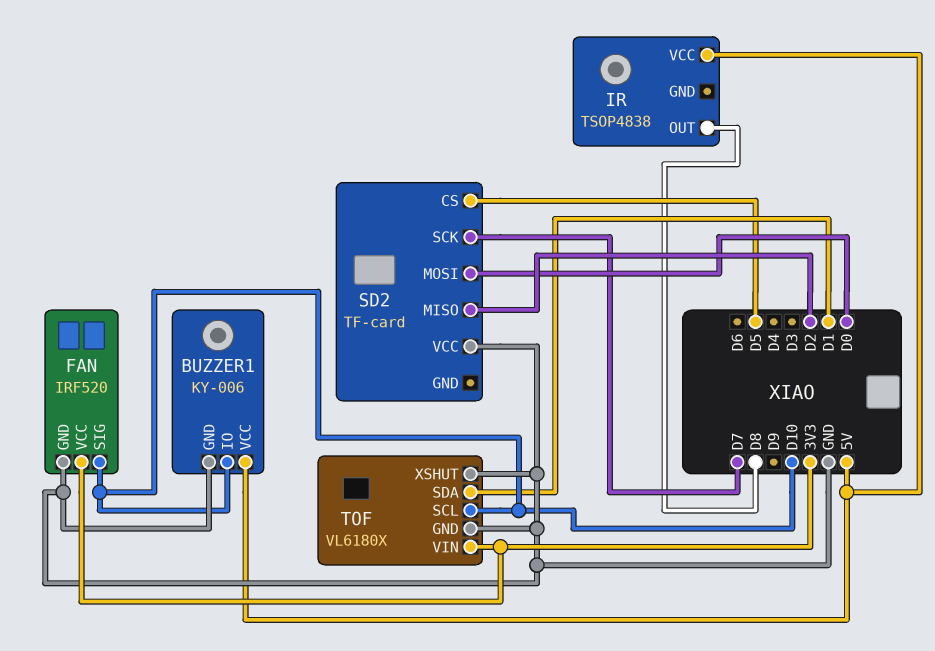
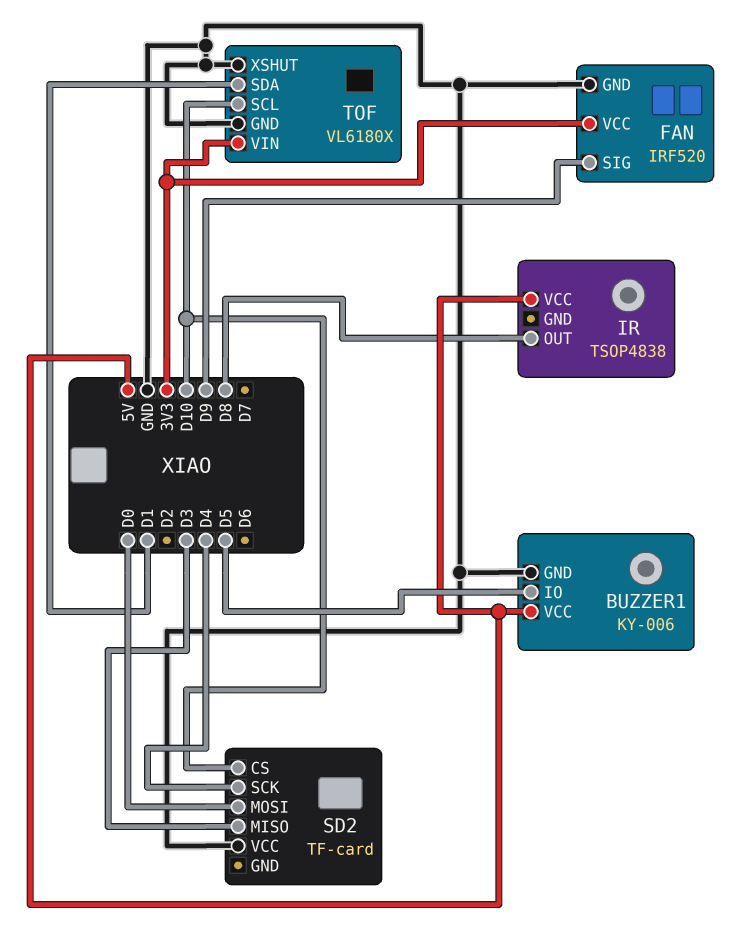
BUZZER1 pin IO: D10 -> D5
FAN pin SIG: D10 -> D9
SD2 pin CS: D5 -> D10
SD2 pin MISO: D2 -> D3
SD2 pin SCK: D7 -> D4

